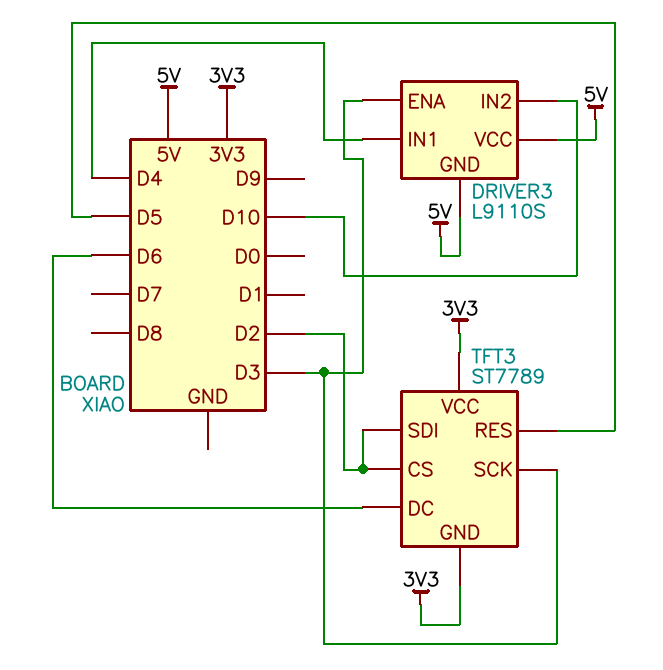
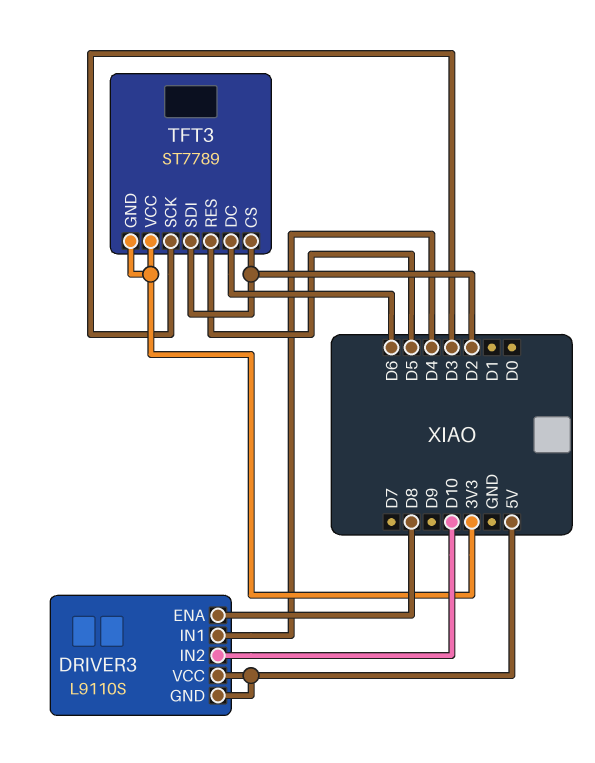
DRIVER3 pin ENA: D3 -> D8

